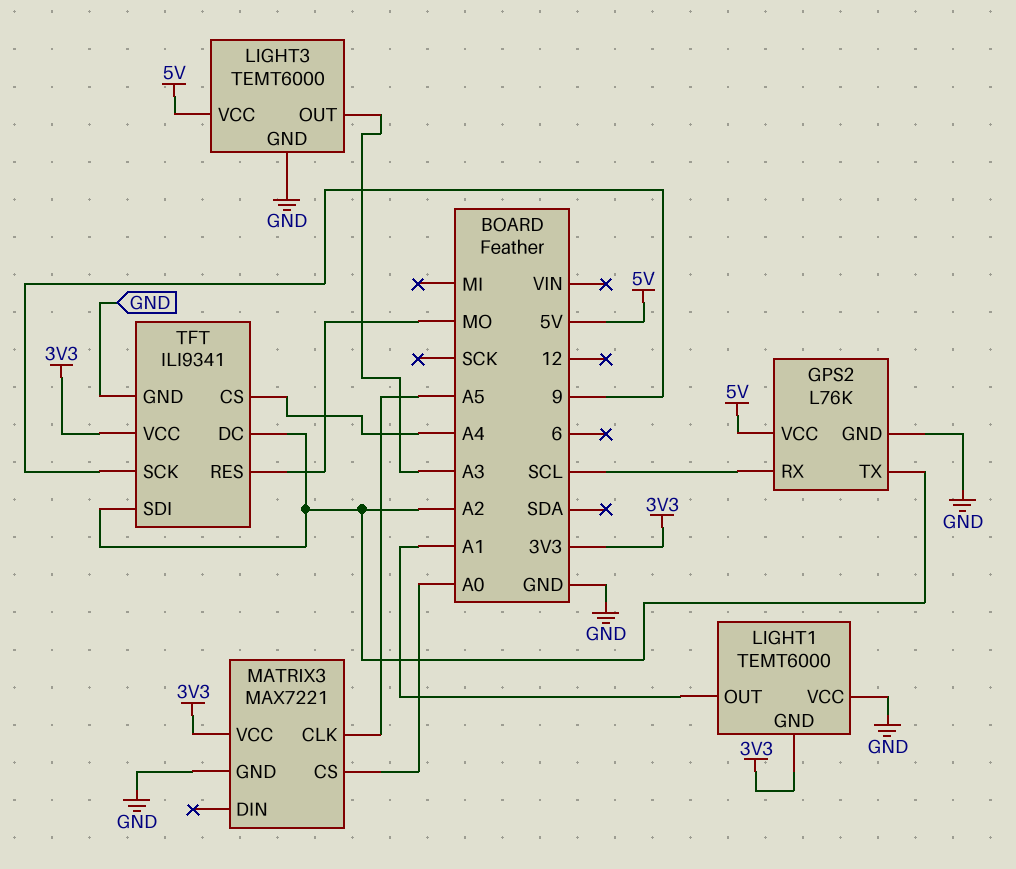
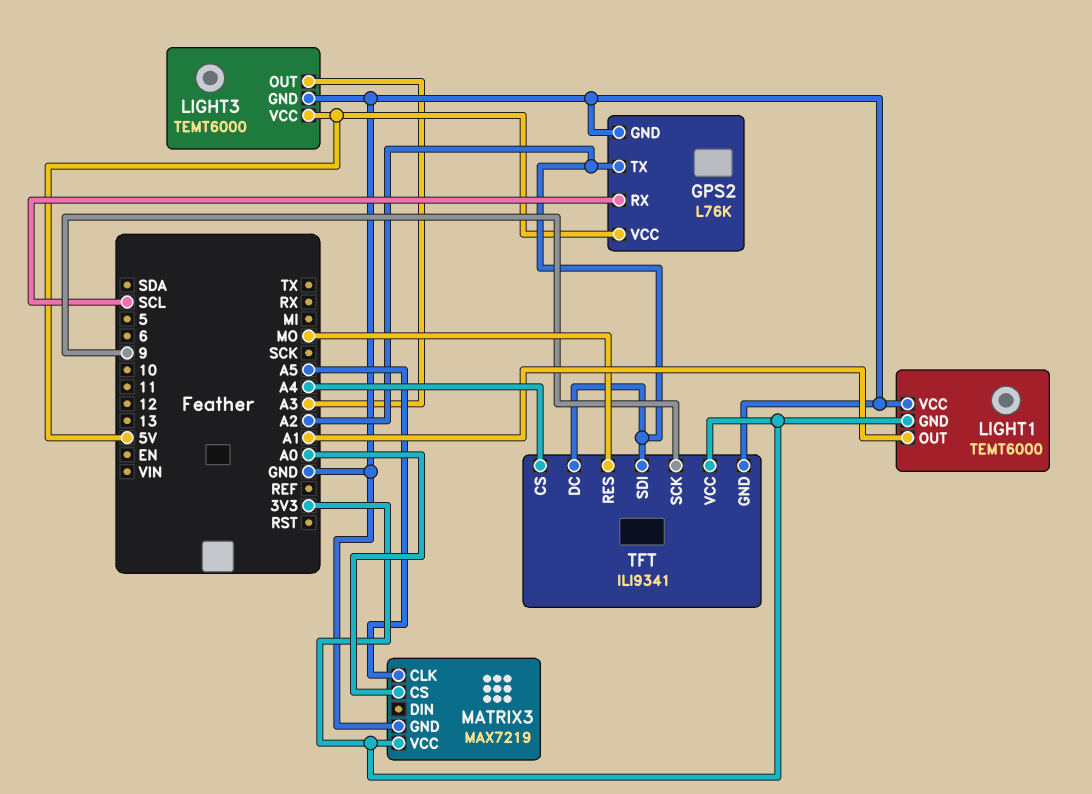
MATRIX3: MAX7221 -> MAX7219

